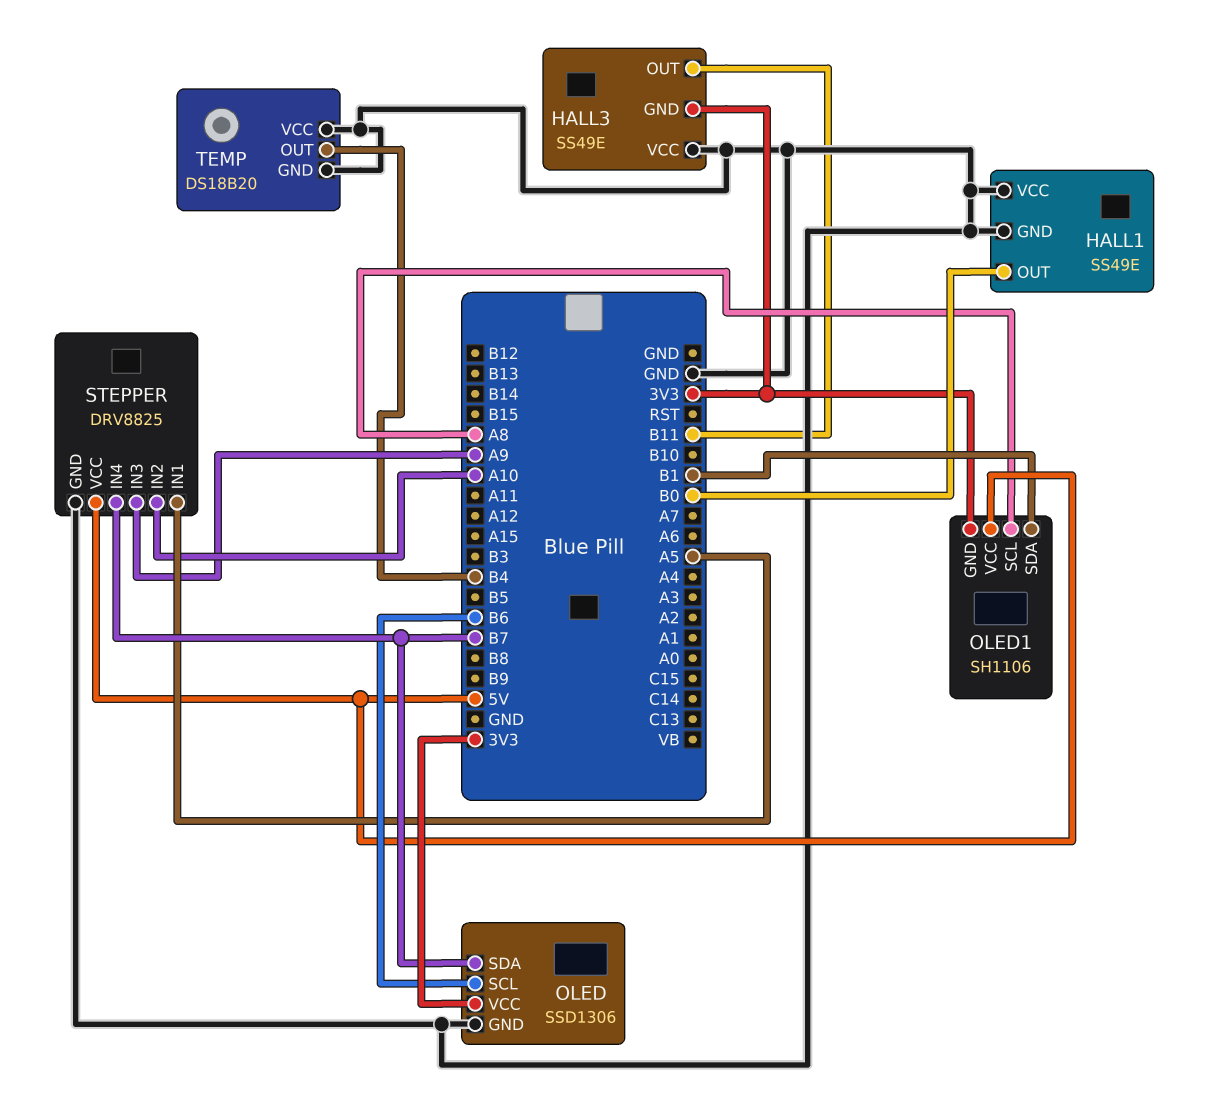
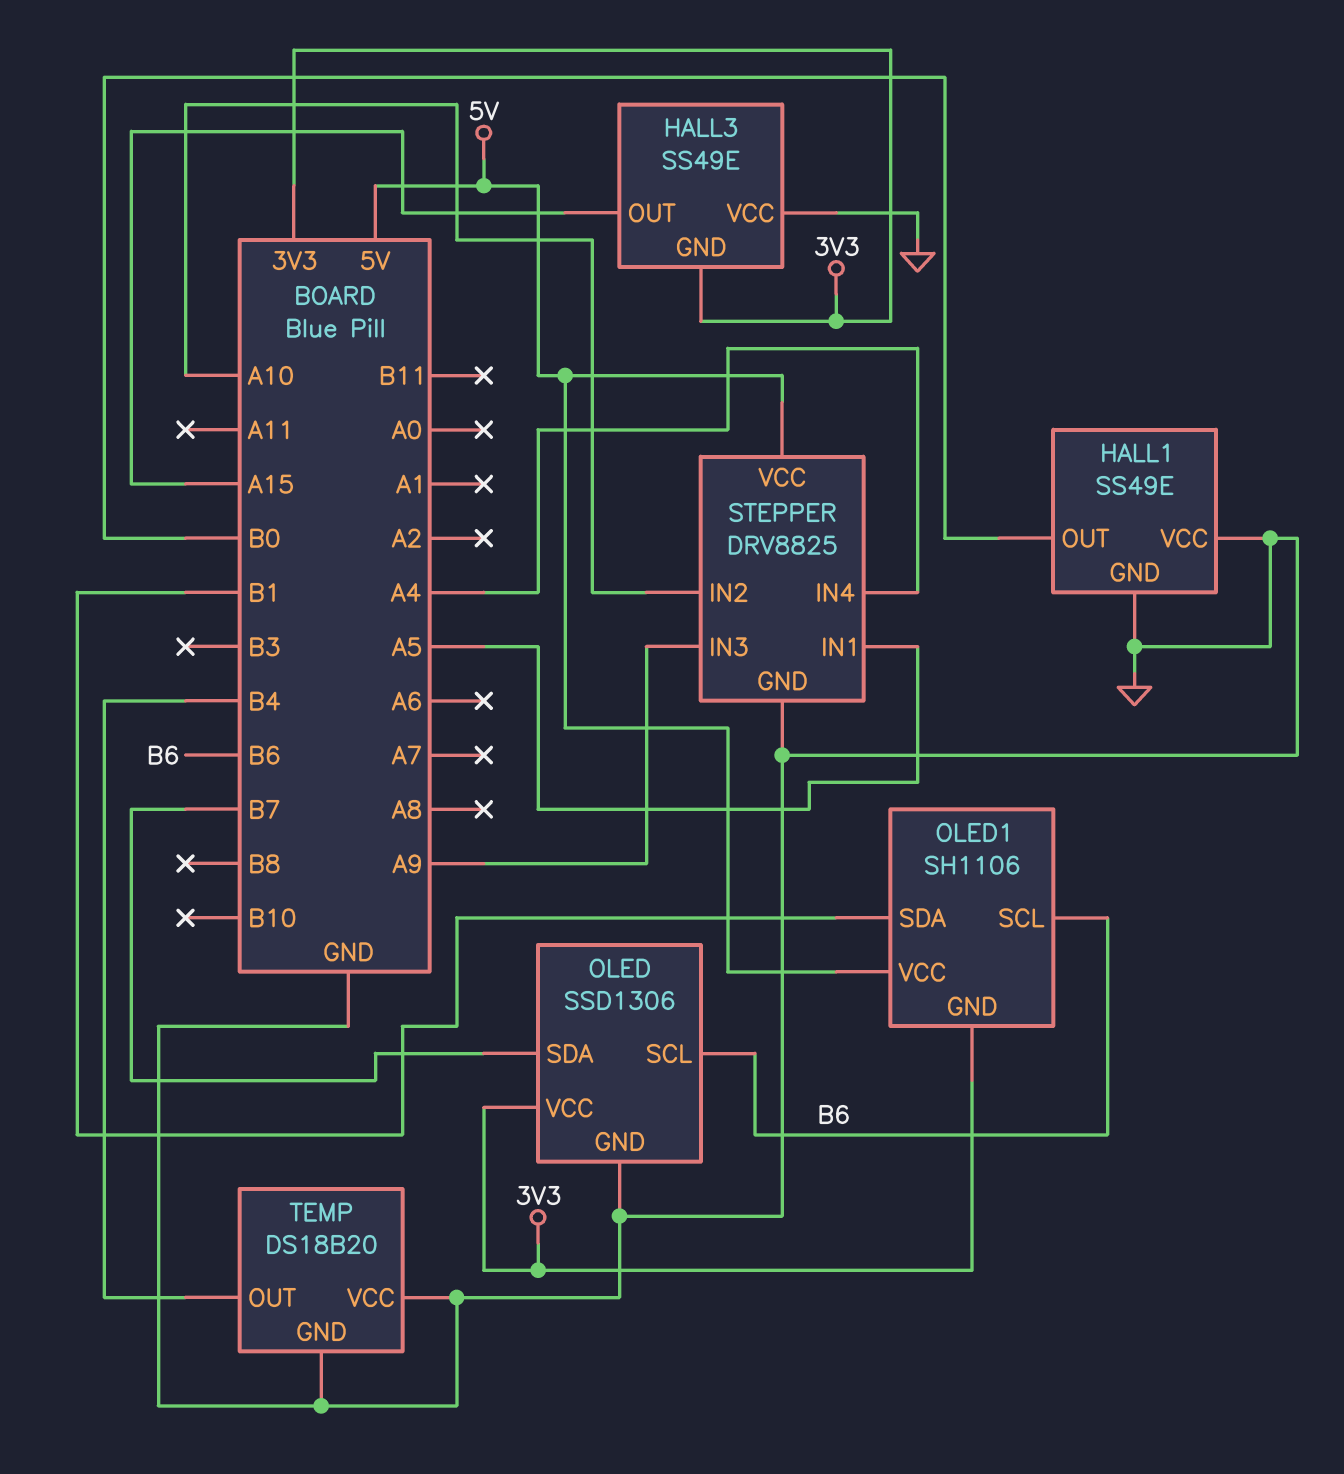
HALL3 pin OUT: B11 -> A15
OLED1 pin SCL: A8 -> B6
STEPPER pin IN4: B7 -> A4

